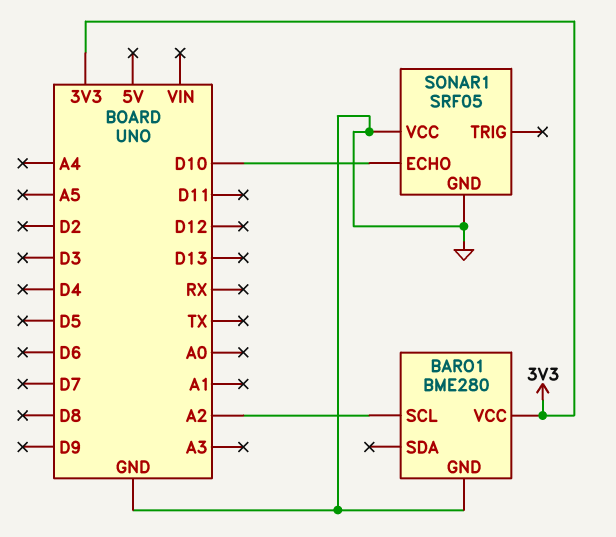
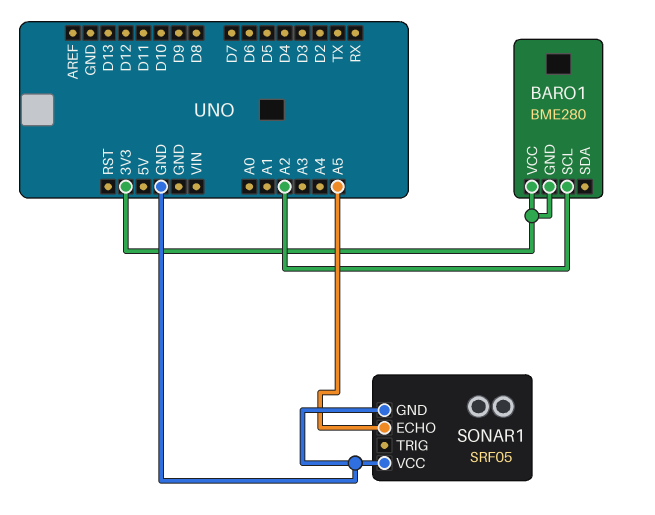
BARO1 pin GND: GND -> 3V3
SONAR1 pin ECHO: D10 -> A5

